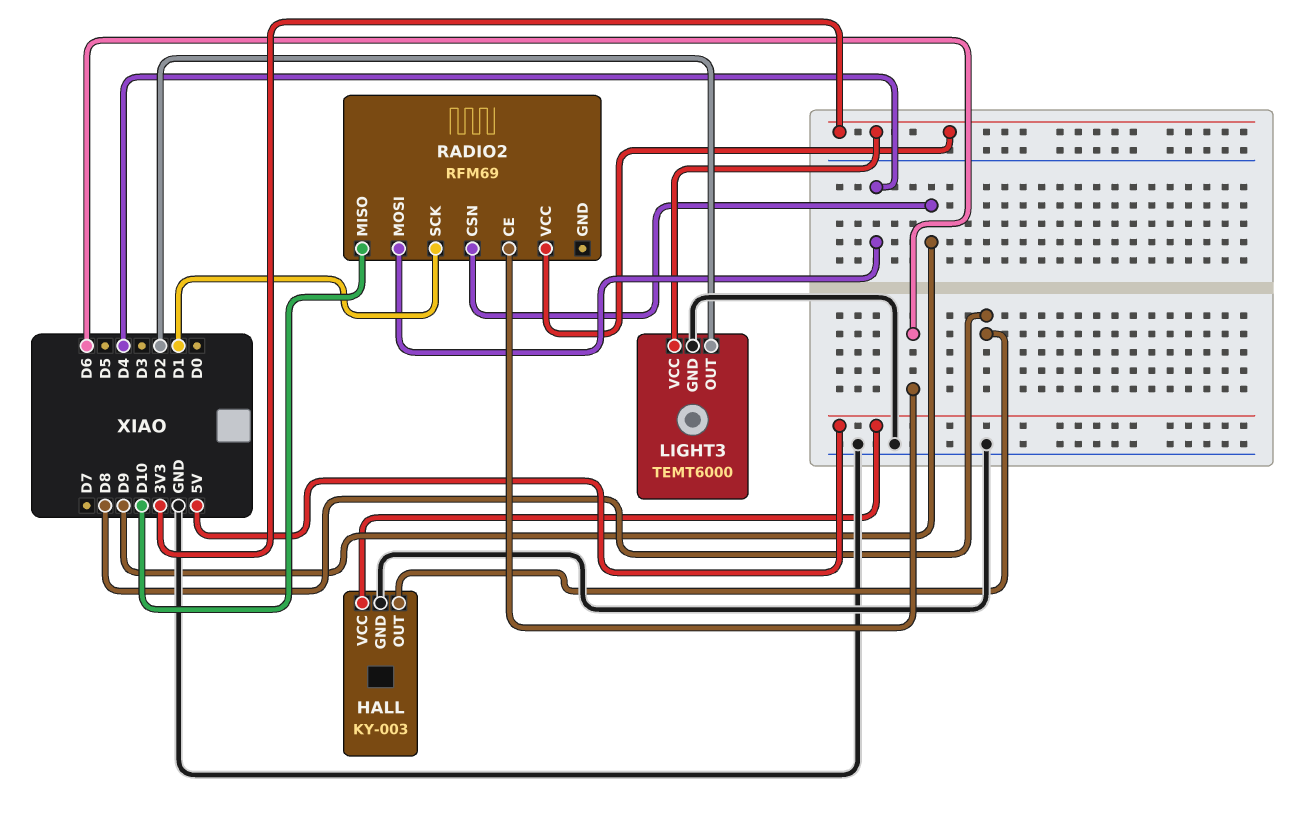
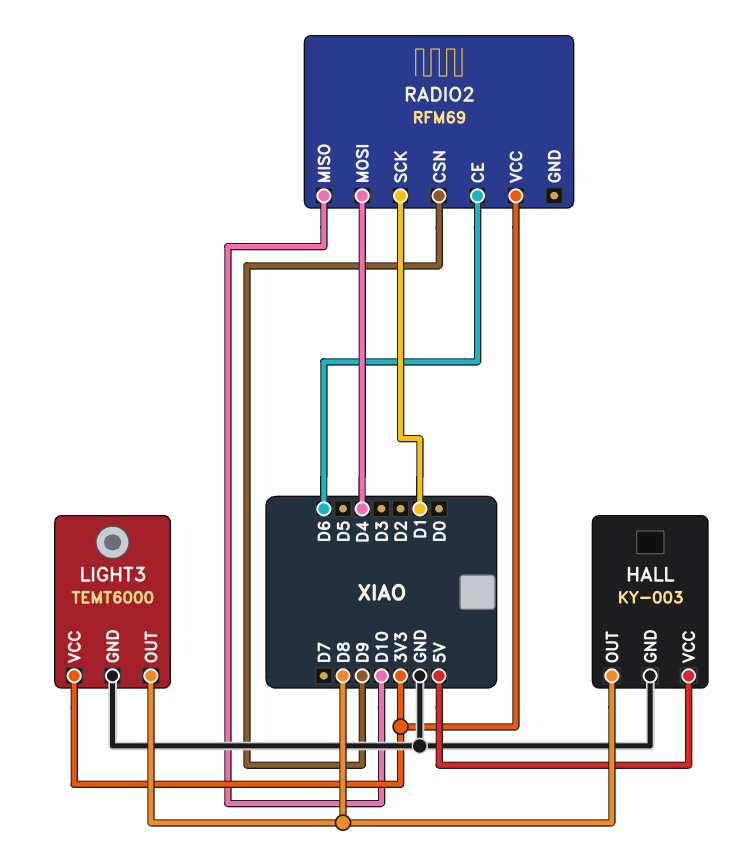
LIGHT3 pin OUT: D2 -> D8

